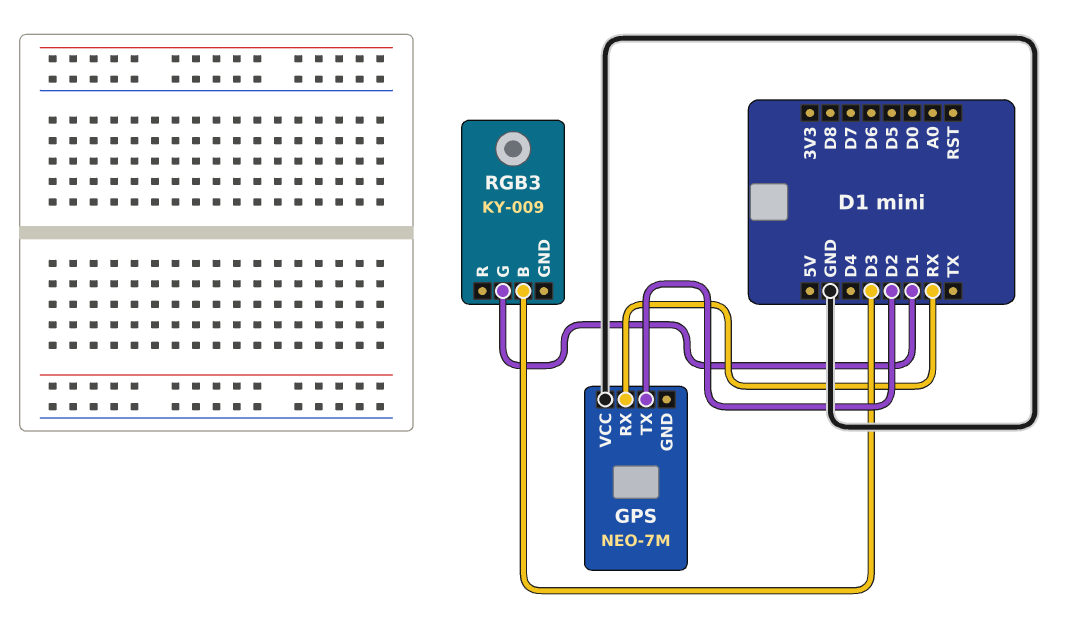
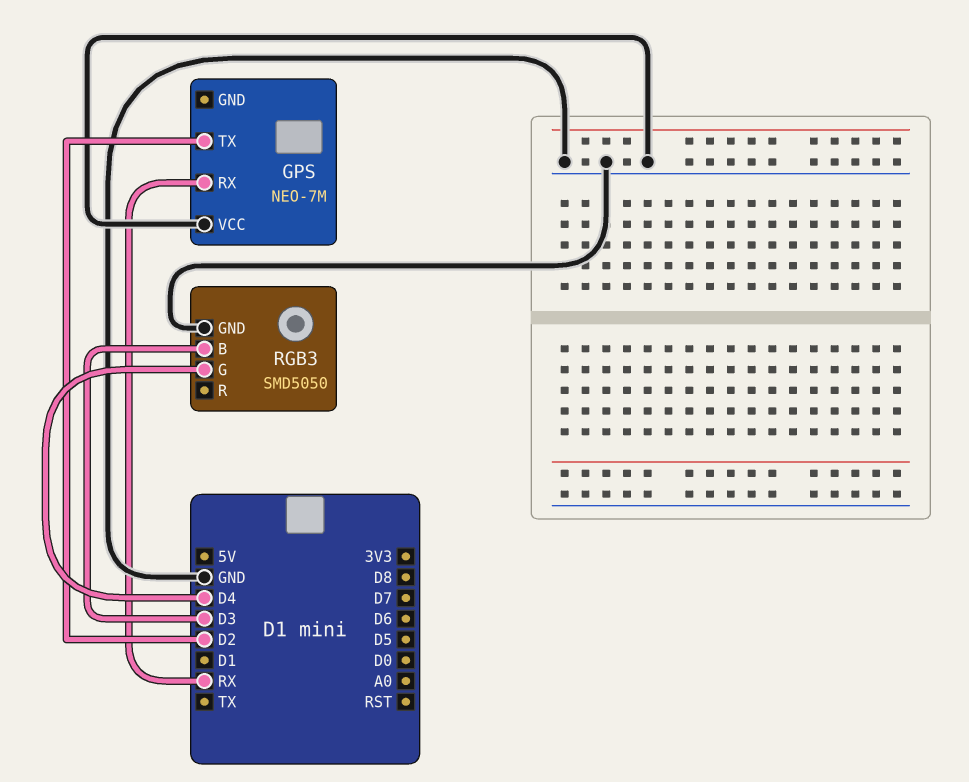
RGB3: KY-009 -> SMD5050
RGB3 pin G: D1 -> D4
RGB3 pin GND: none -> GND

